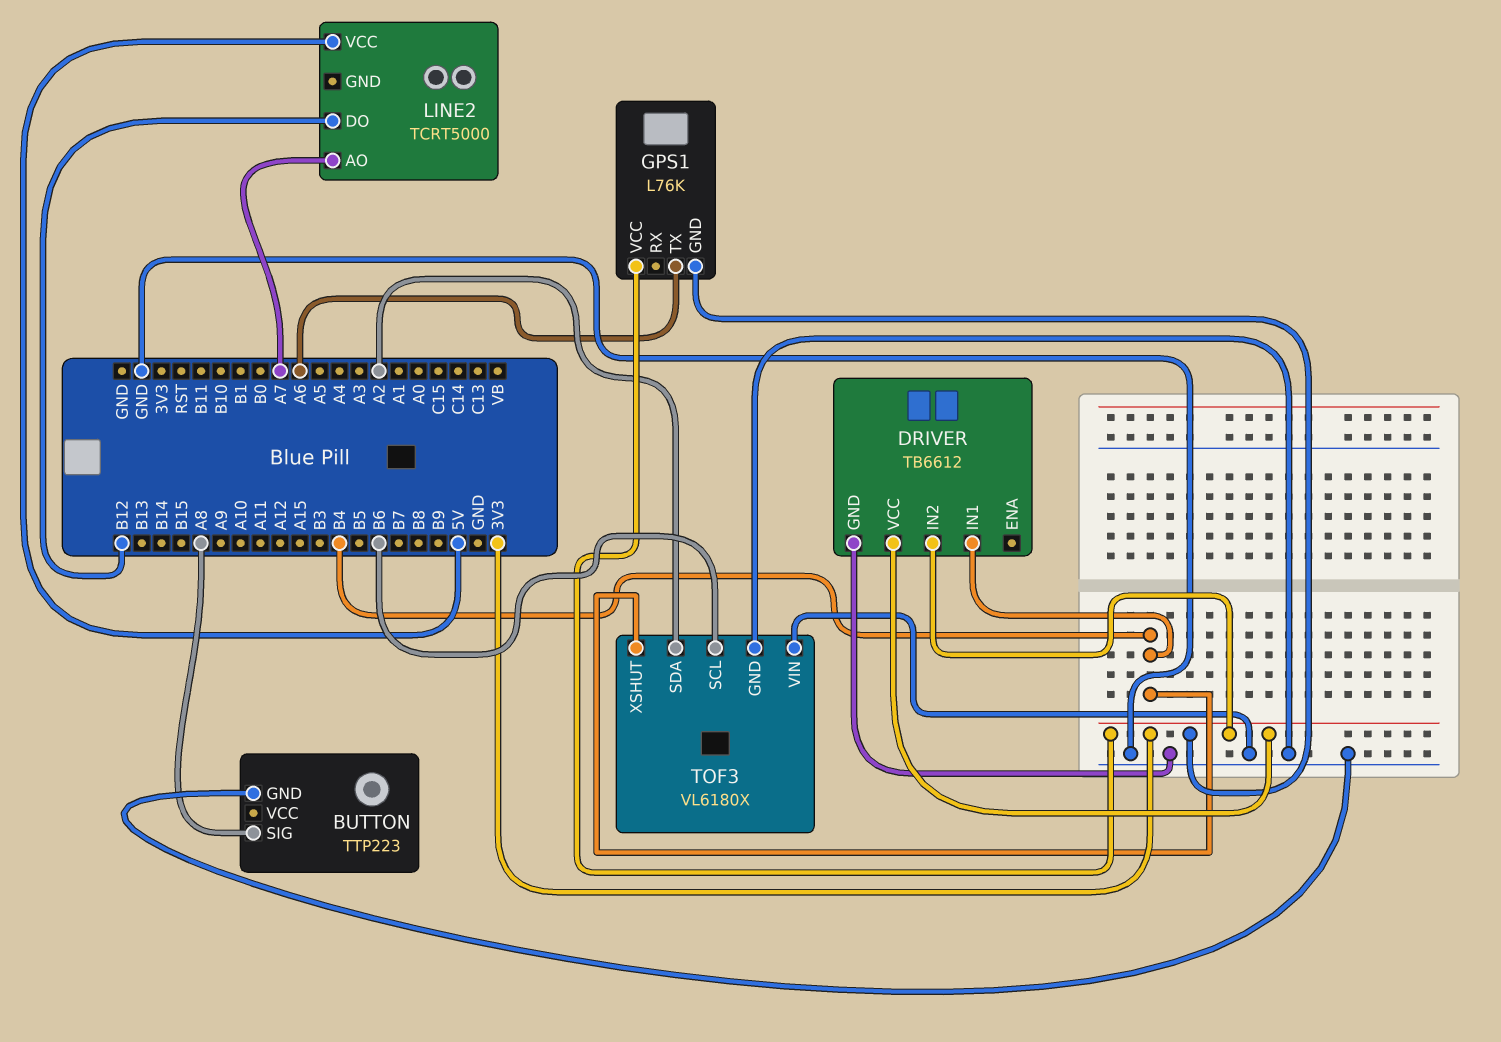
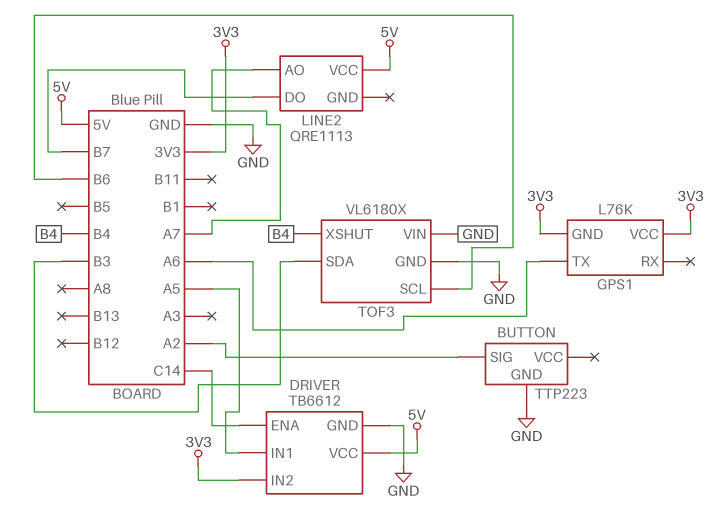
BUTTON pin SIG: A8 -> A2
DRIVER pin ENA: none -> C14
DRIVER pin IN1: B4 -> A5
DRIVER pin VCC: 3V3 -> 5V
LINE2: TCRT5000 -> QRE1113
LINE2 pin DO: B12 -> B7
TOF3 pin SDA: A2 -> B3

